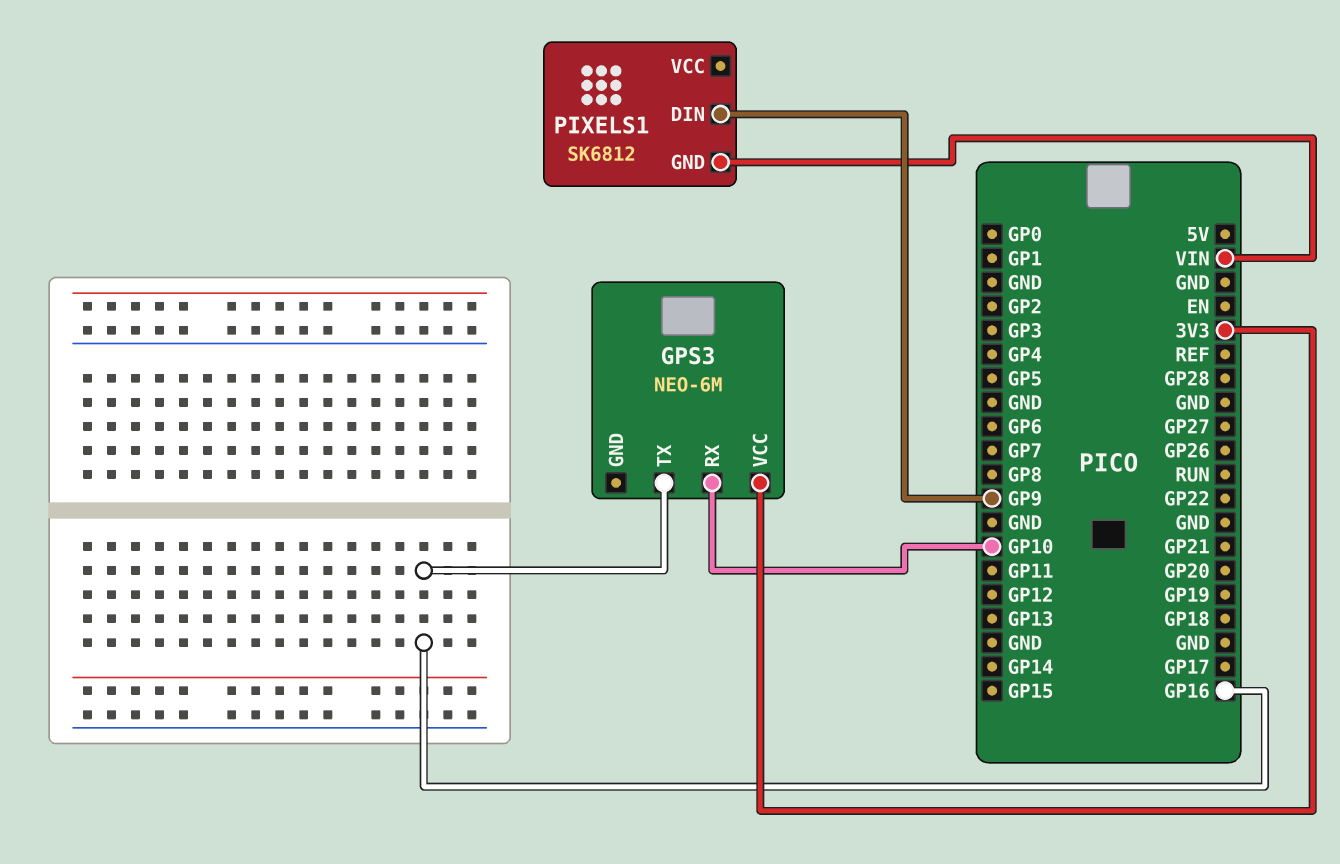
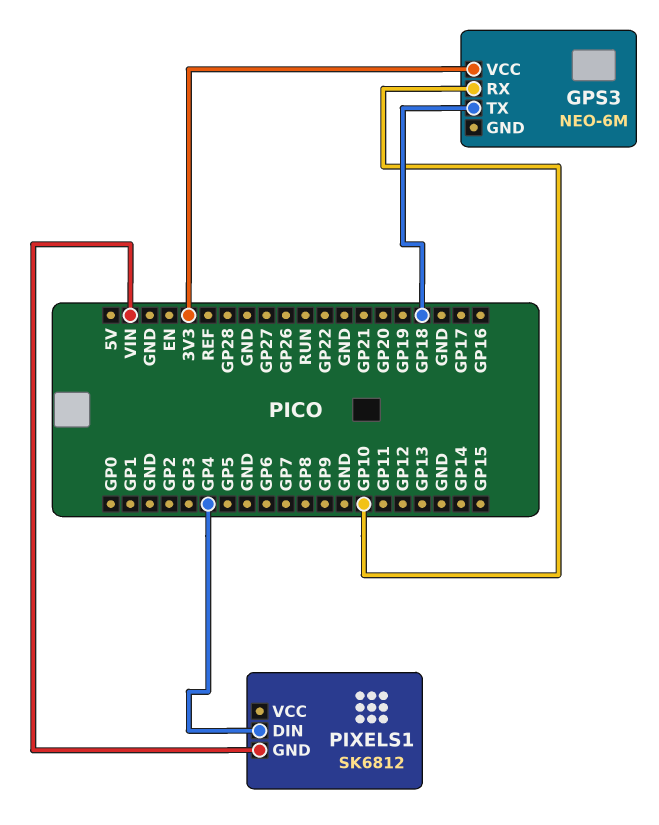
GPS3 pin TX: GP16 -> GP18
PIXELS1 pin DIN: GP9 -> GP4

